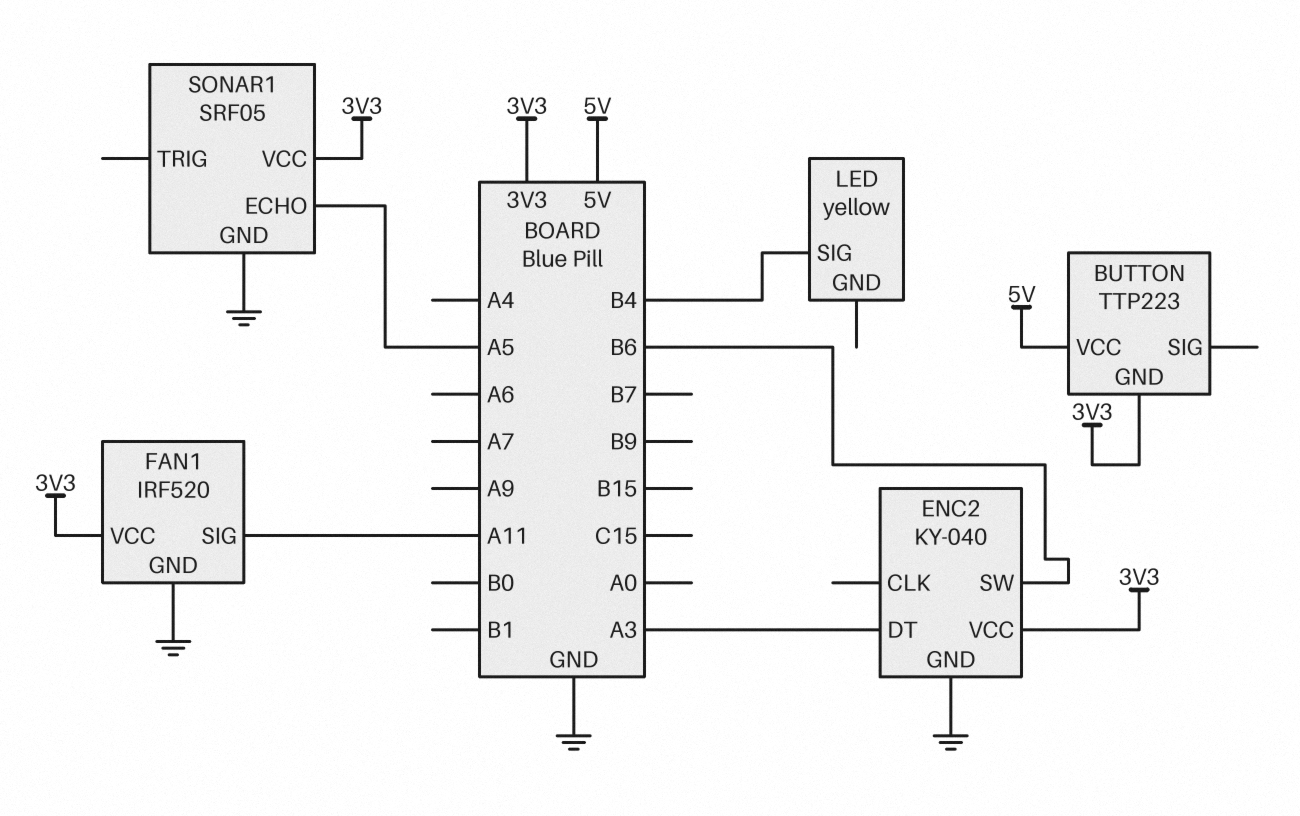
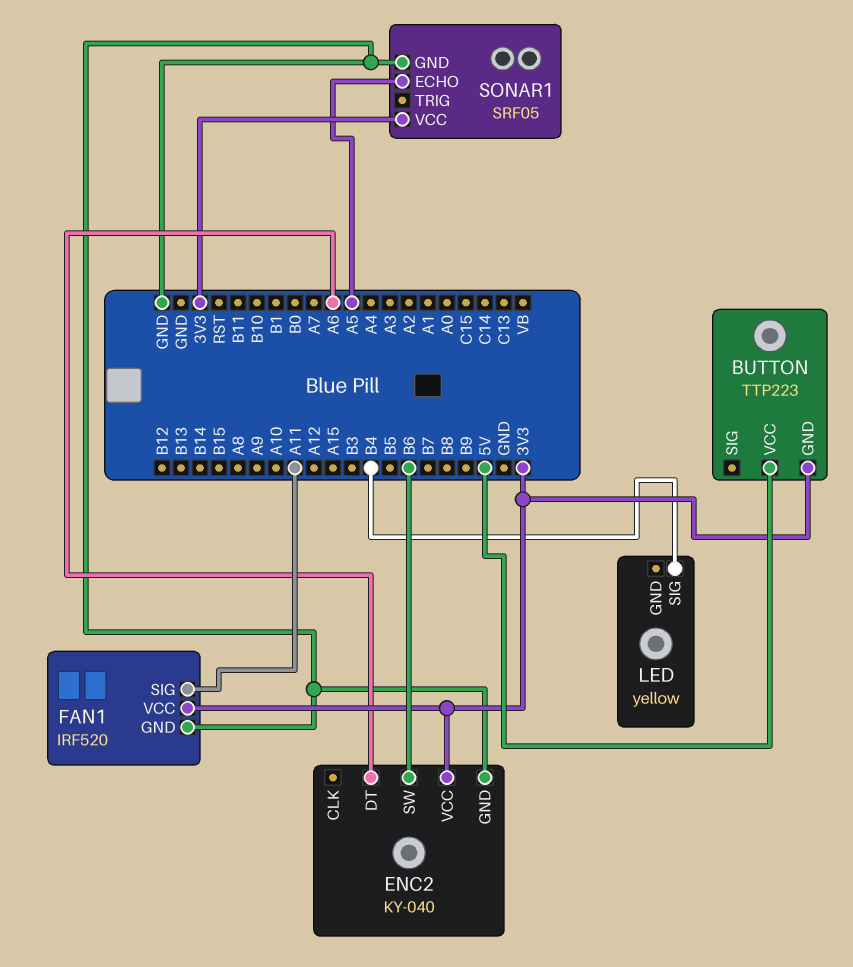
ENC2 pin DT: A3 -> A6

